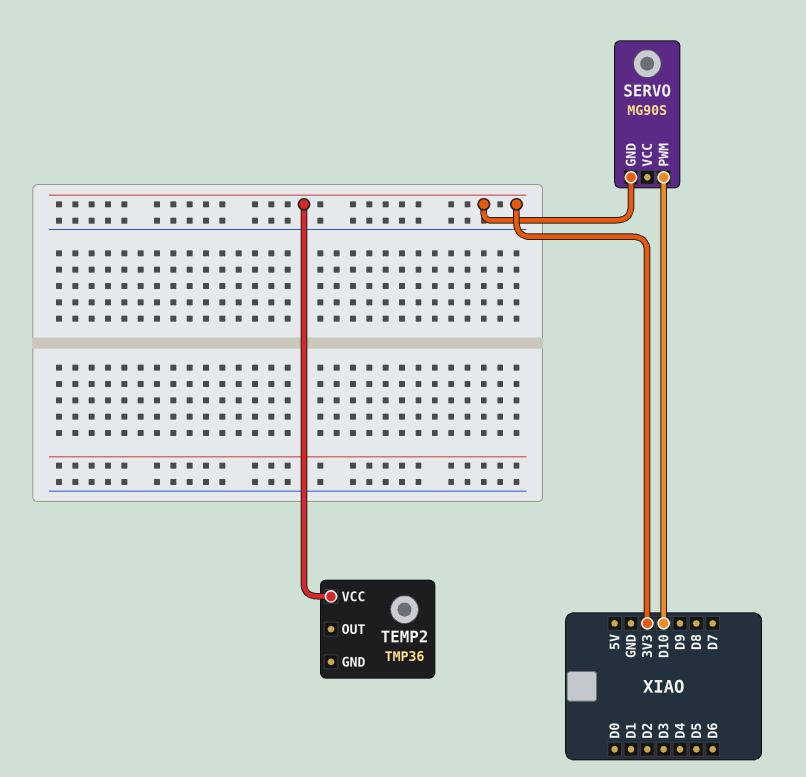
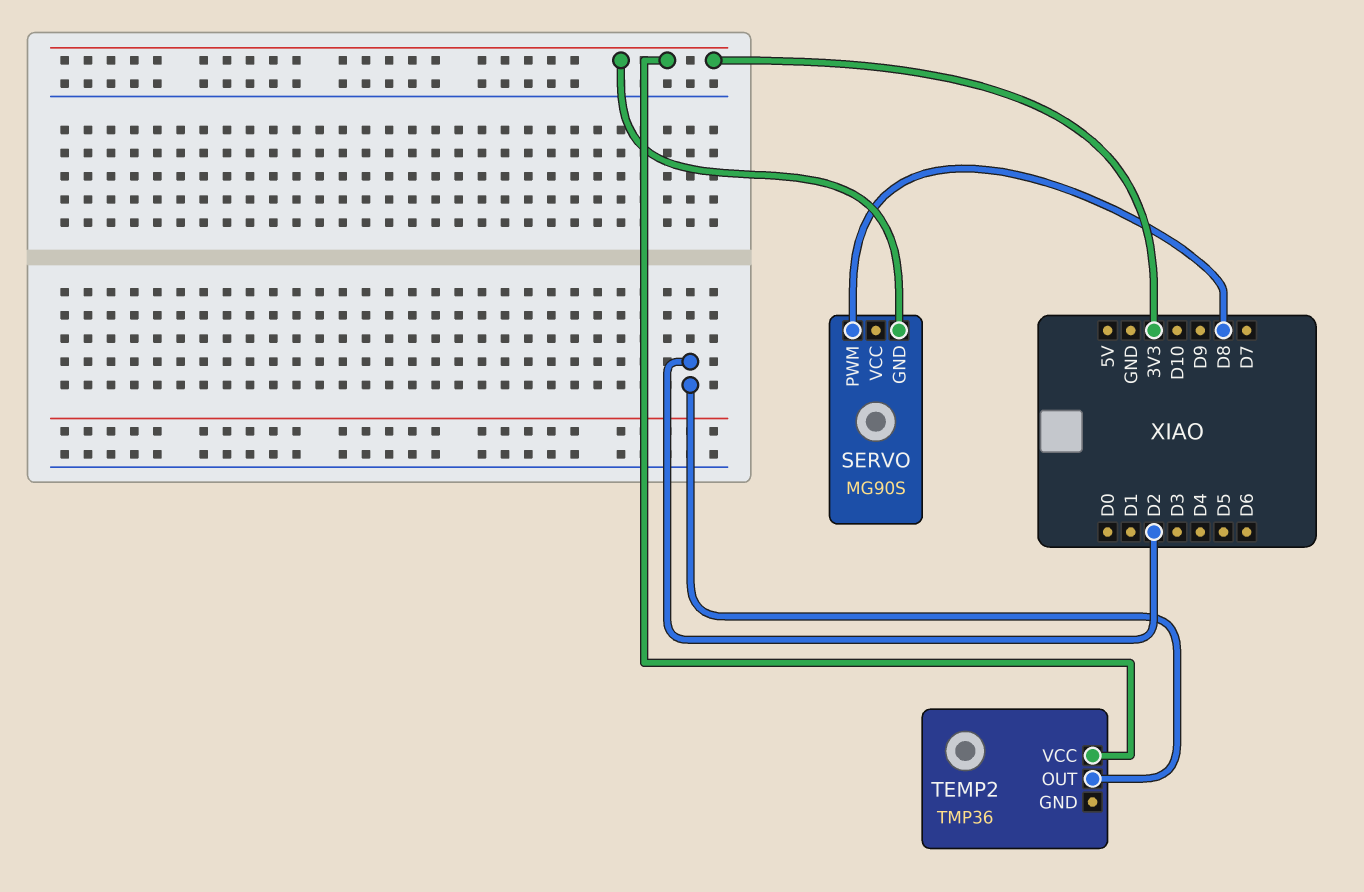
SERVO pin PWM: D10 -> D8
TEMP2 pin OUT: none -> D2

